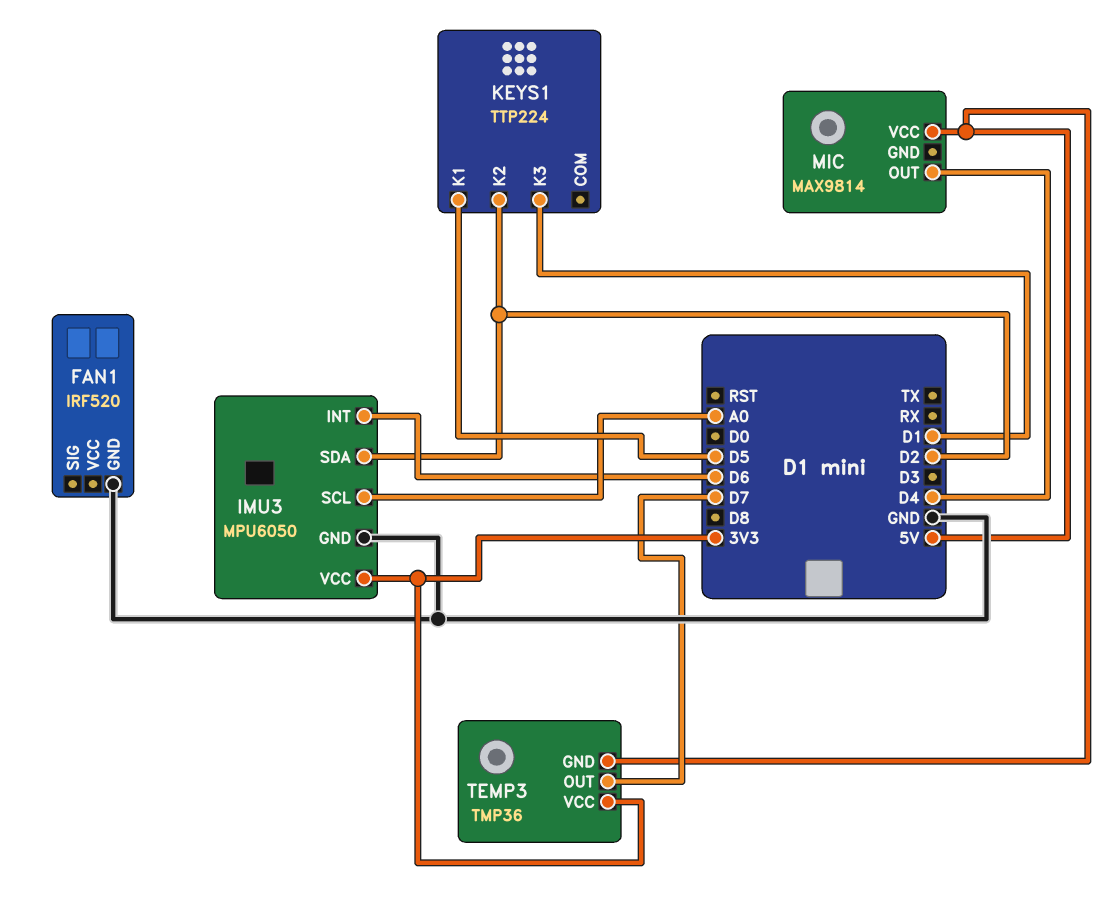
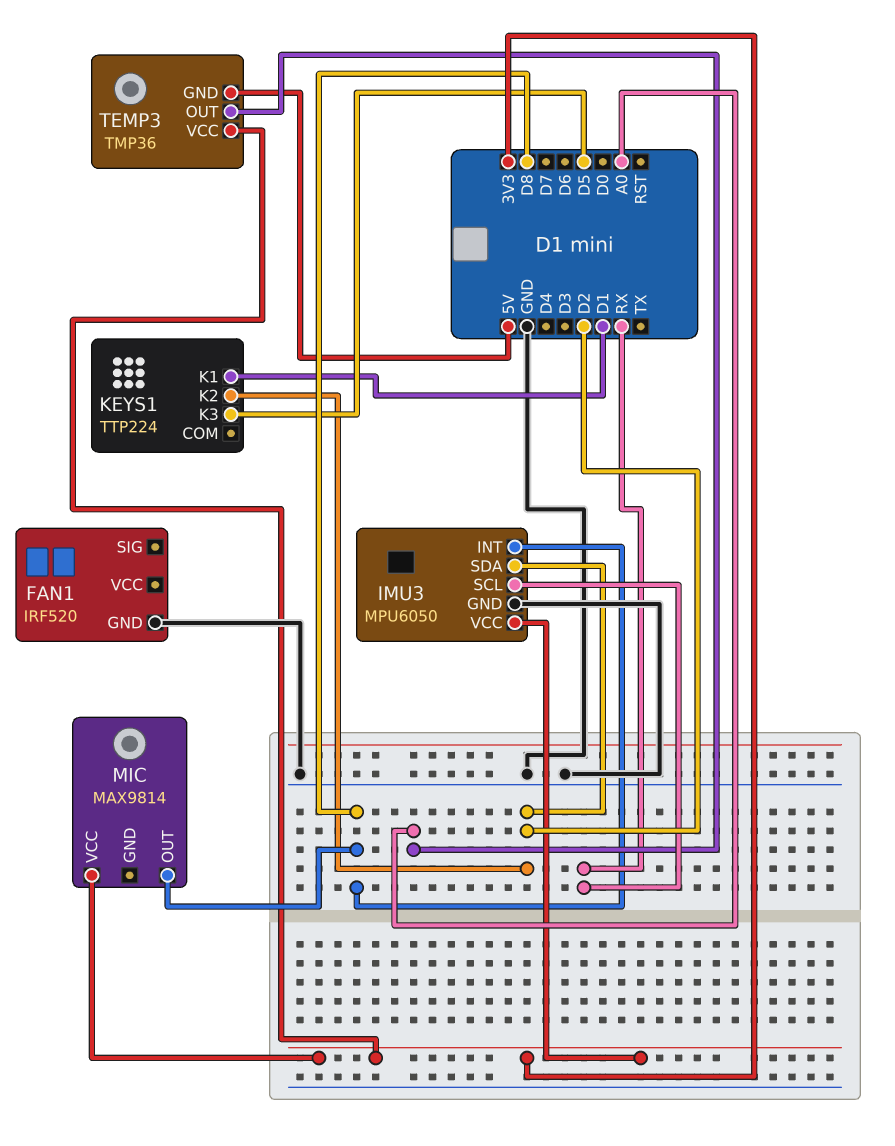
IMU3 pin INT: D6 -> D8
IMU3 pin SCL: A0 -> RX
KEYS1 pin K1: D5 -> D1
KEYS1 pin K3: D1 -> D5
MIC pin OUT: D4 -> D8
MIC pin VCC: 5V -> 3V3
TEMP3 pin OUT: D7 -> A0

